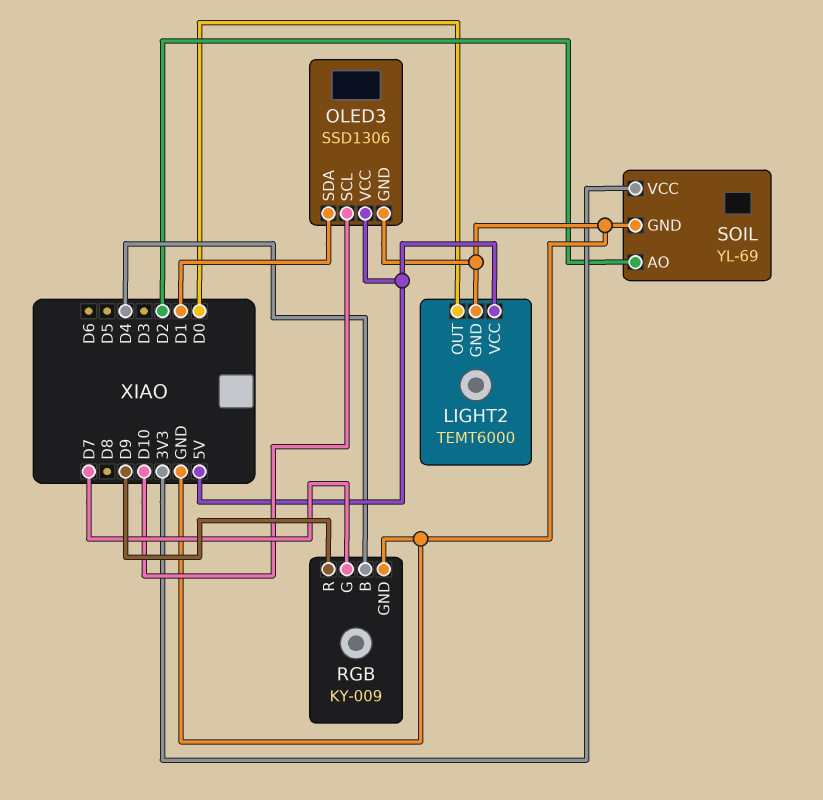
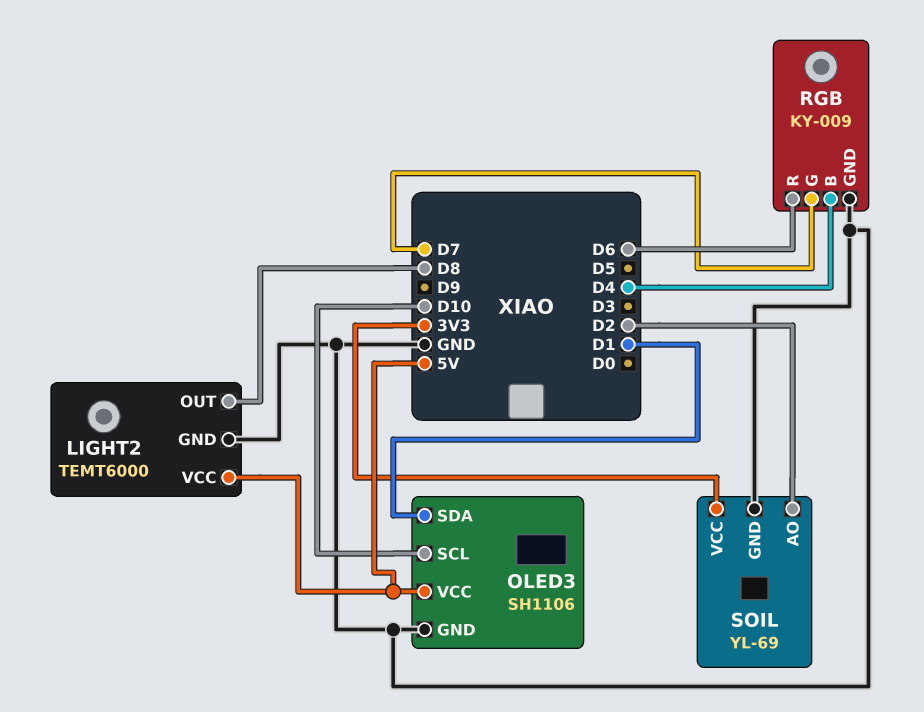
LIGHT2 pin OUT: D0 -> D8
OLED3: SSD1306 -> SH1106
RGB pin R: D9 -> D6

